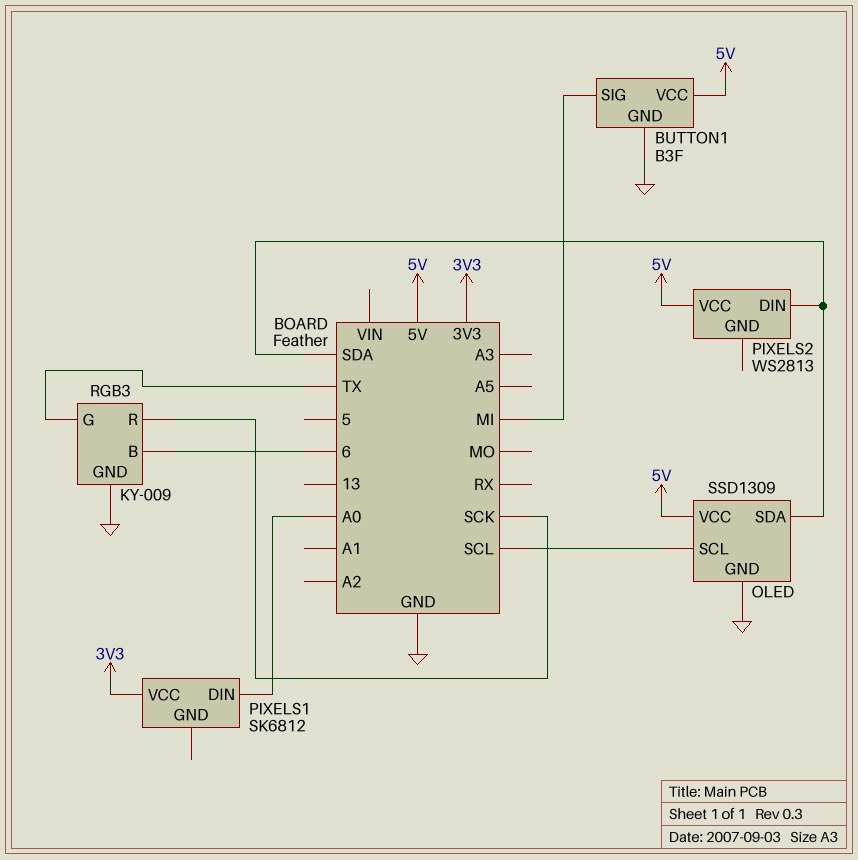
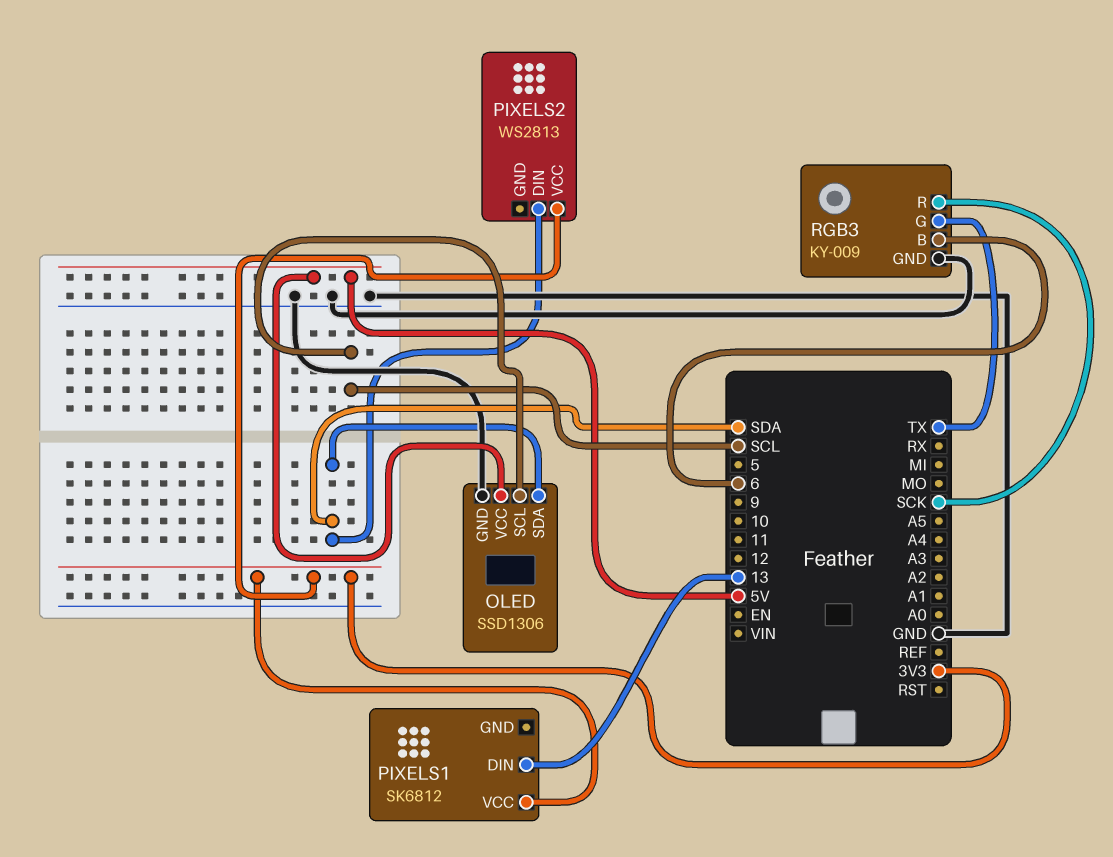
BUTTON1: B3F -> none
BUTTON1 pin GND: GND -> none
BUTTON1 pin SIG: MI -> none
BUTTON1 pin VCC: 5V -> none
OLED: SSD1309 -> SSD1306
PIXELS1 pin DIN: A0 -> 13
PIXELS2 pin VCC: 5V -> 3V3

